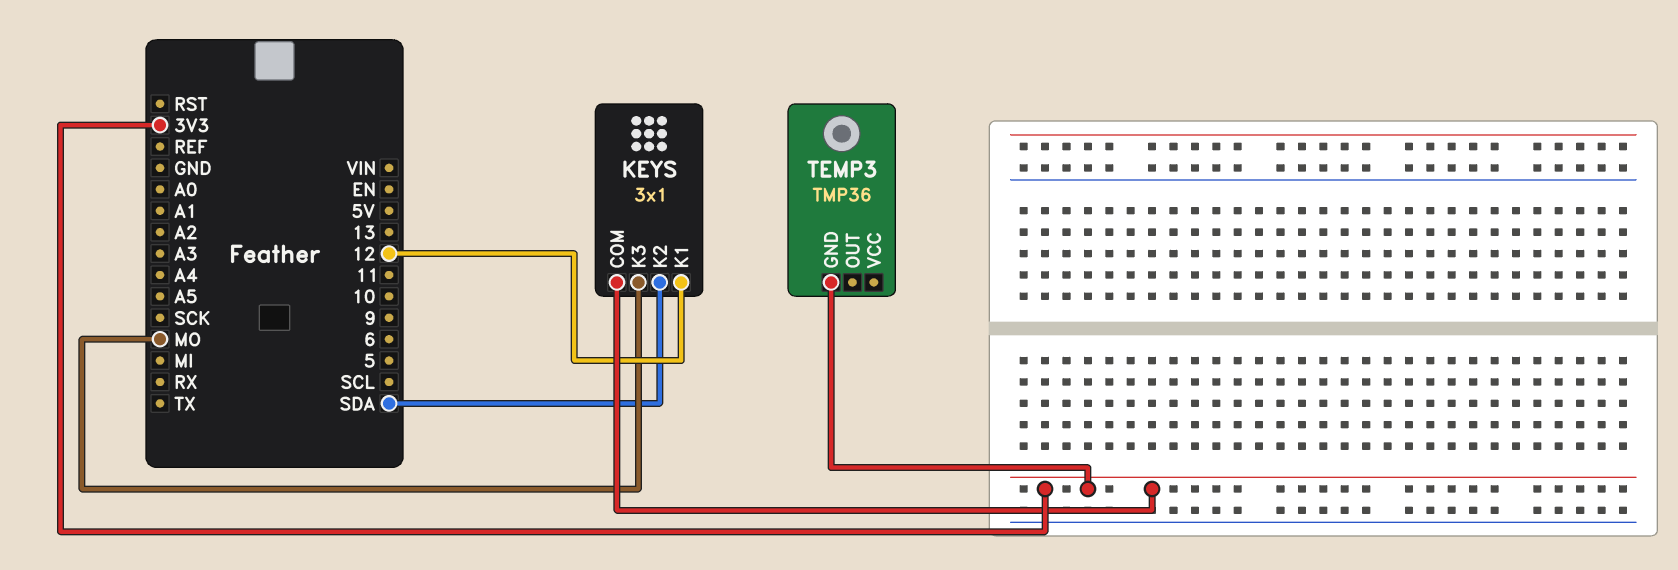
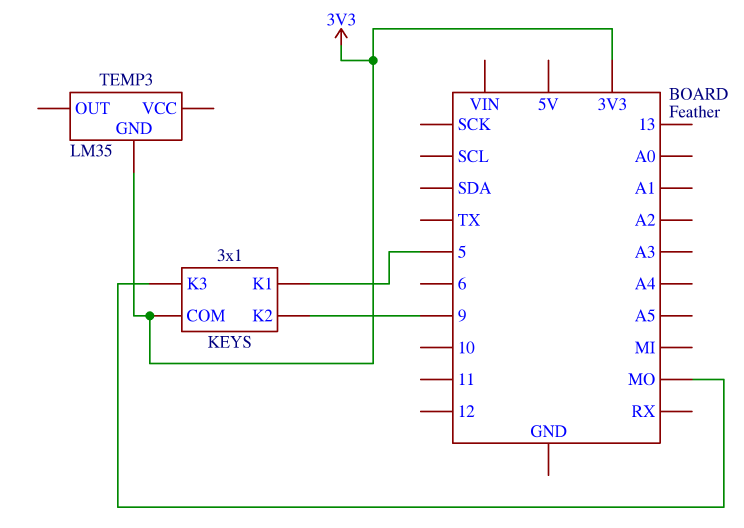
KEYS pin K1: 12 -> 5
KEYS pin K2: SDA -> 9
TEMP3: TMP36 -> LM35

